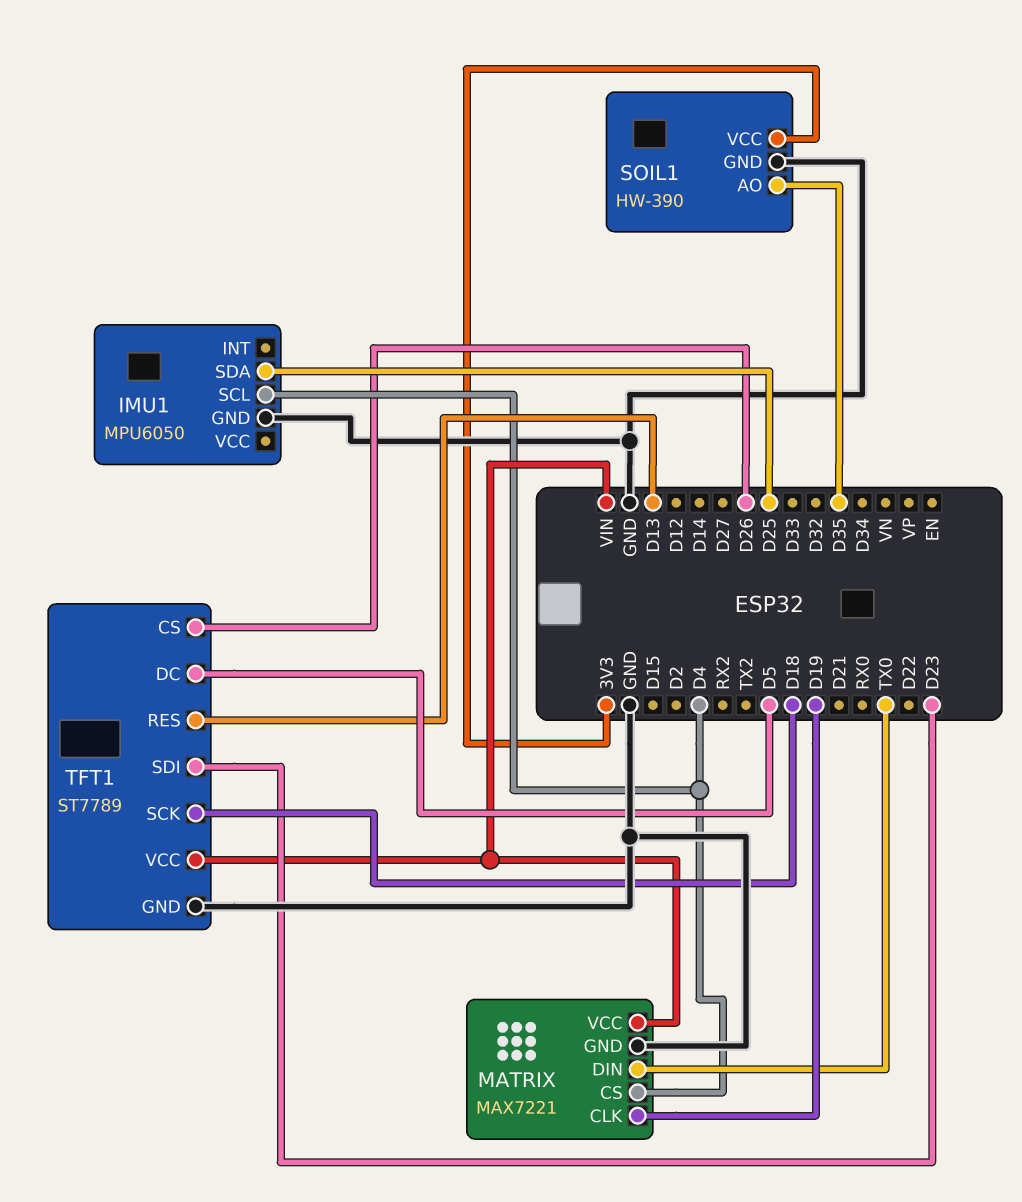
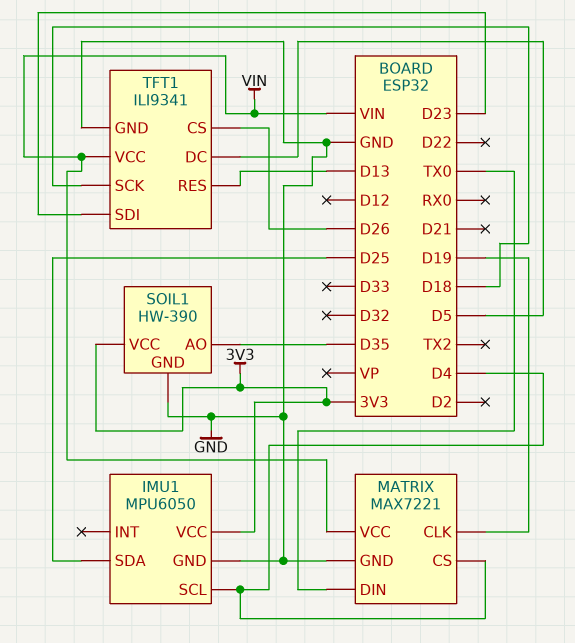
IMU1 pin VCC: none -> 3V3
TFT1: ST7789 -> ILI9341

